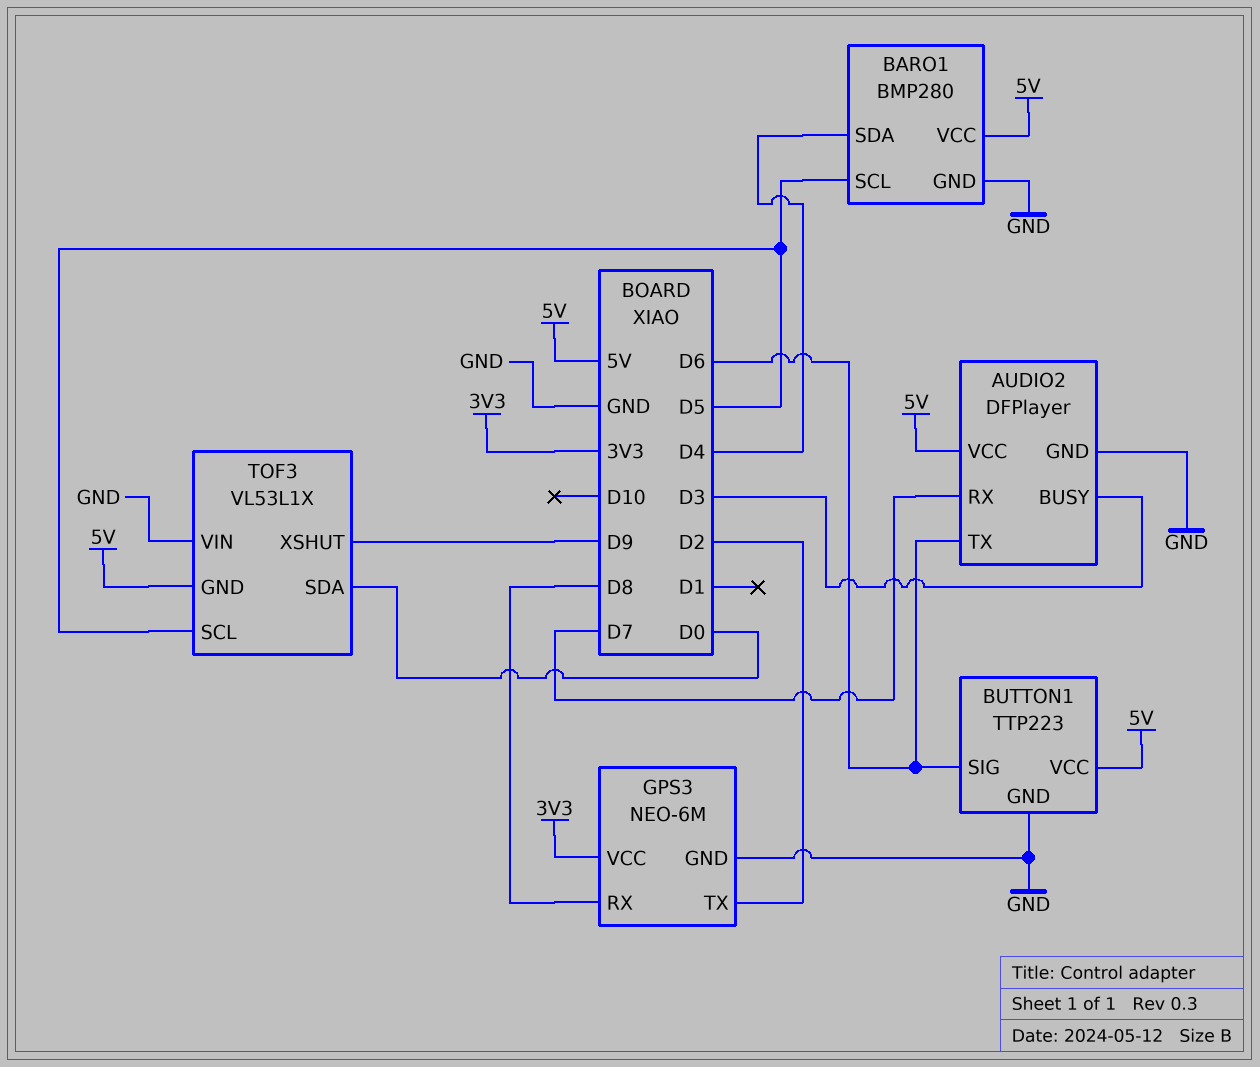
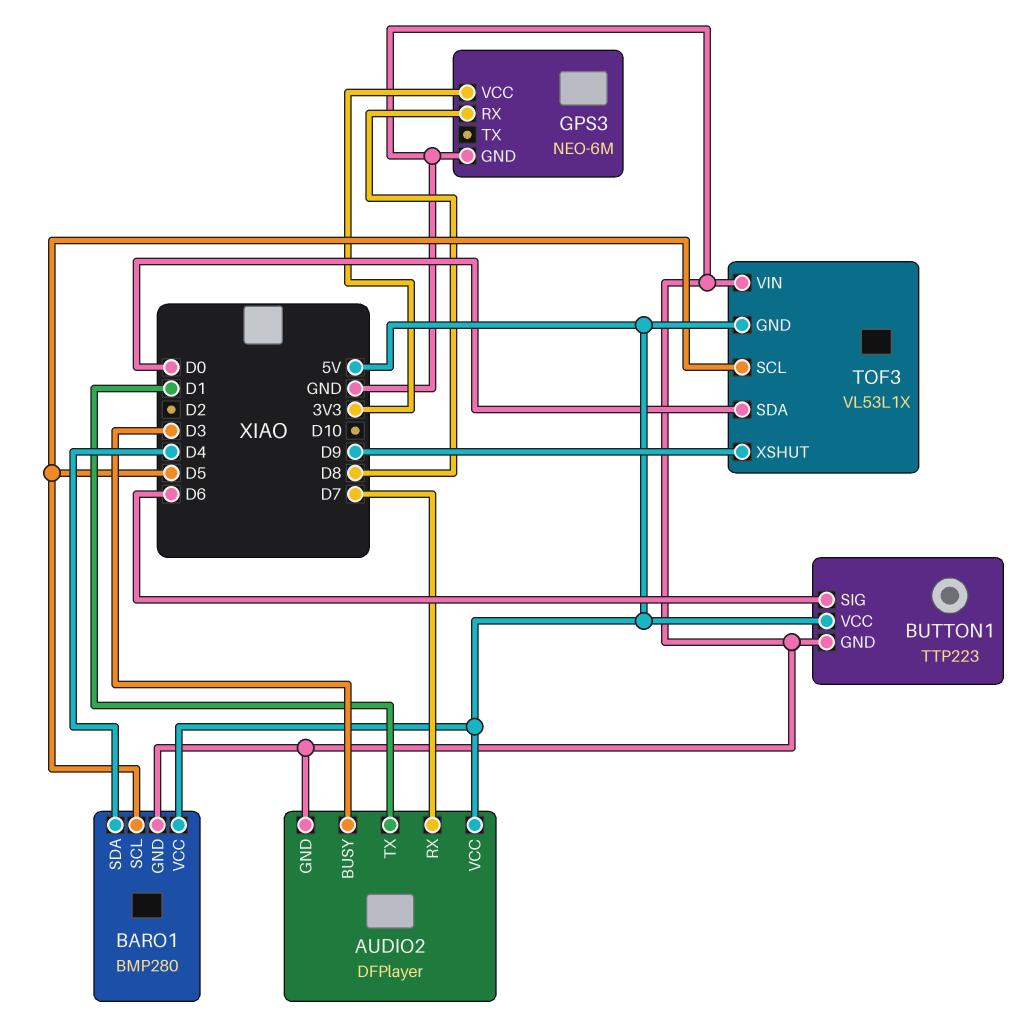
AUDIO2 pin TX: D6 -> D1
GPS3 pin TX: D2 -> none

